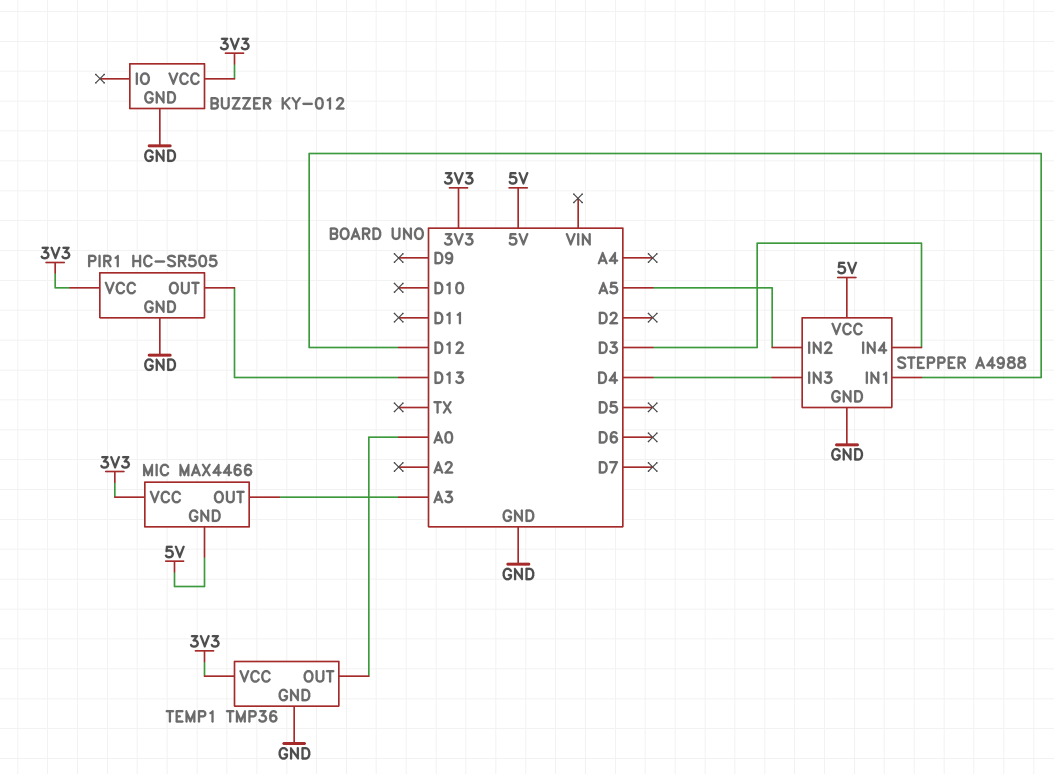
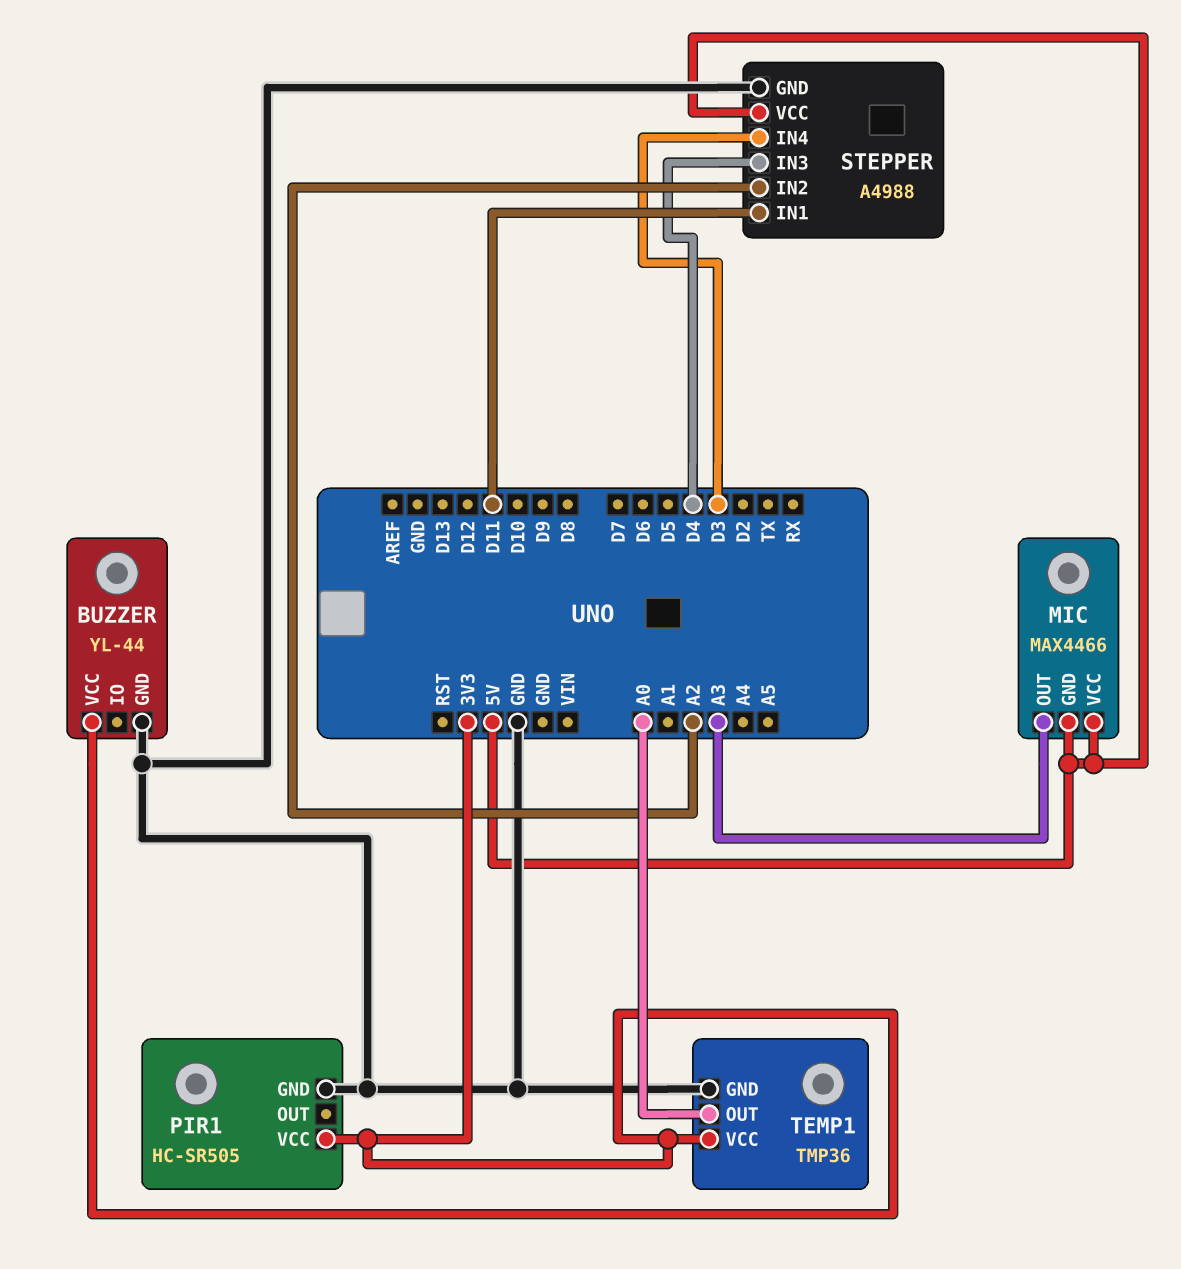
BUZZER: KY-012 -> YL-44
MIC pin VCC: 3V3 -> 5V
PIR1 pin OUT: D13 -> none
STEPPER pin IN1: D12 -> D11
STEPPER pin IN2: A5 -> A2

